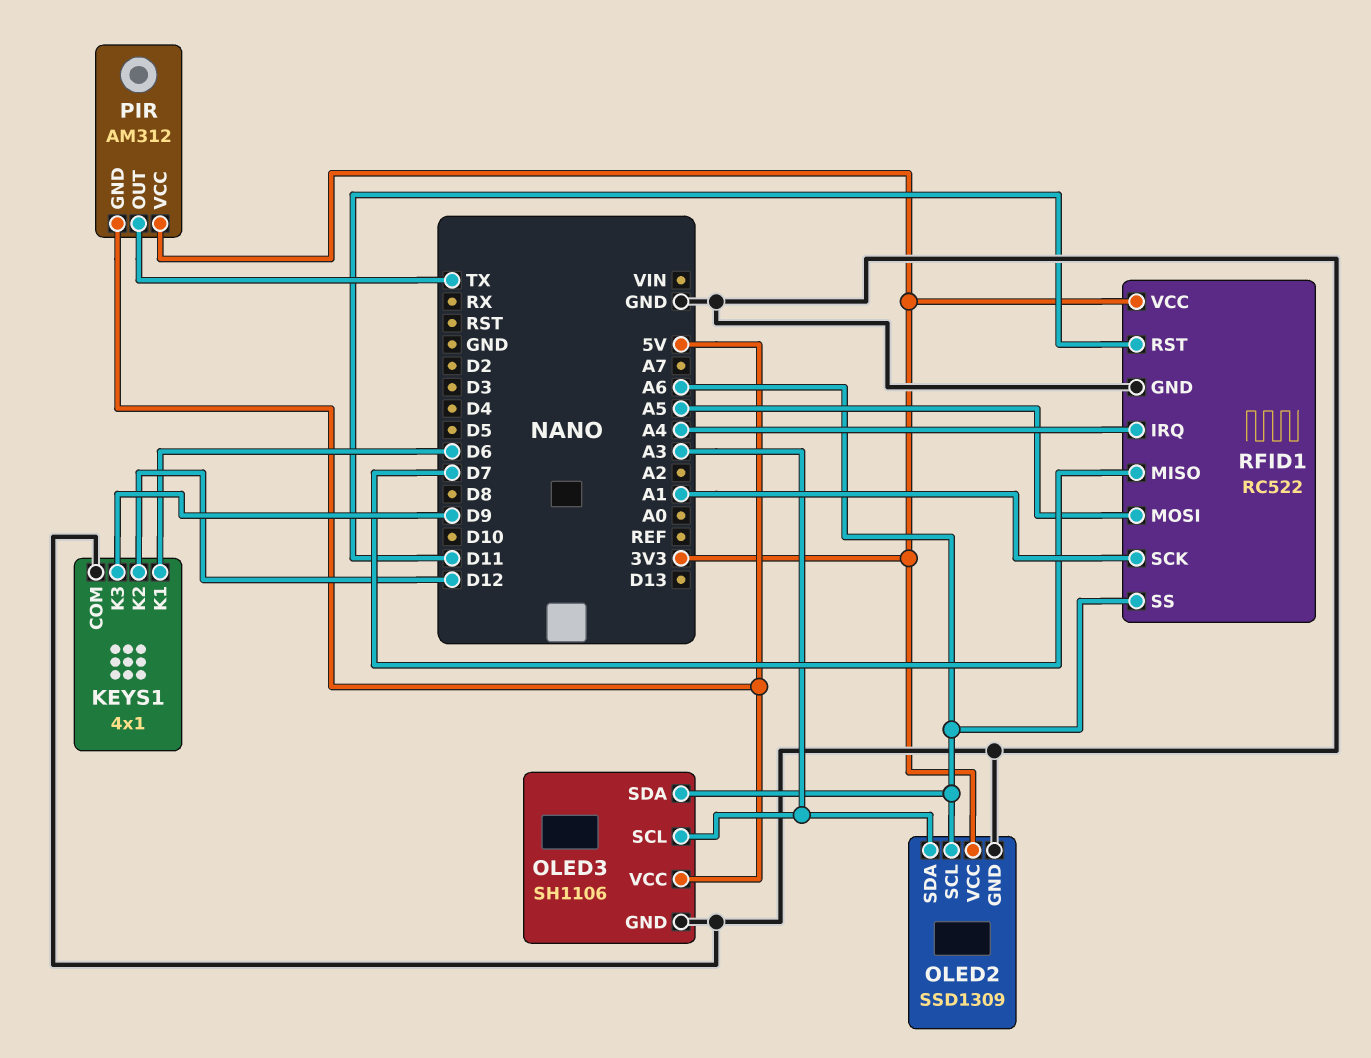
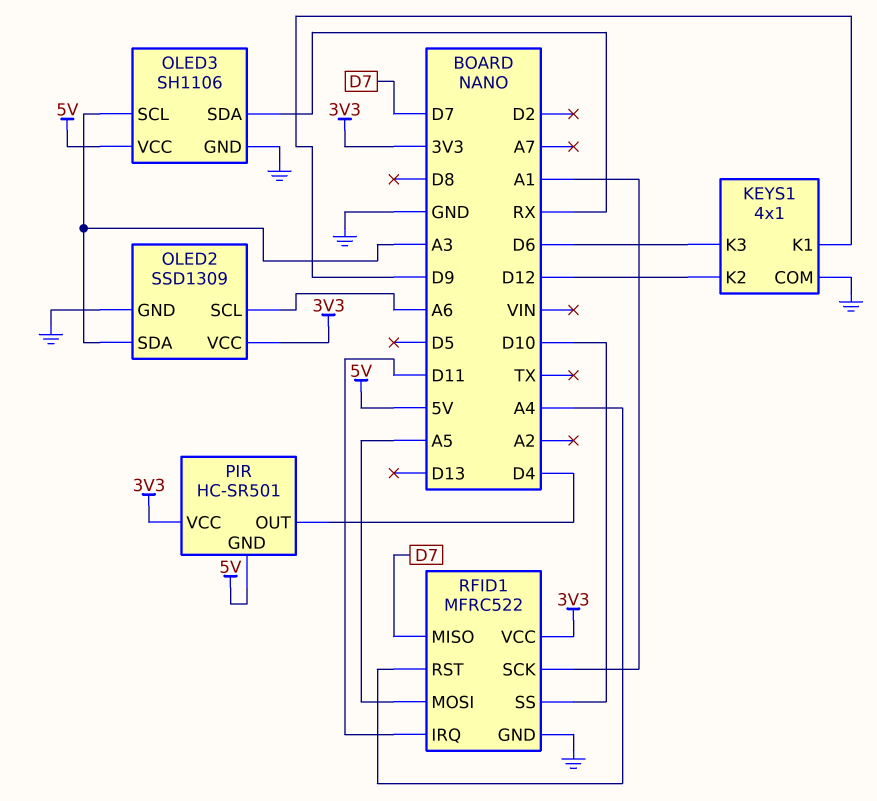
KEYS1 pin K1: D6 -> D9
KEYS1 pin K3: D9 -> D6
OLED3 pin SDA: A6 -> RX
PIR: AM312 -> HC-SR501
PIR pin OUT: TX -> D4
RFID1: RC522 -> MFRC522
RFID1 pin IRQ: A4 -> D11
RFID1 pin RST: D11 -> A4
RFID1 pin SS: A6 -> D10

